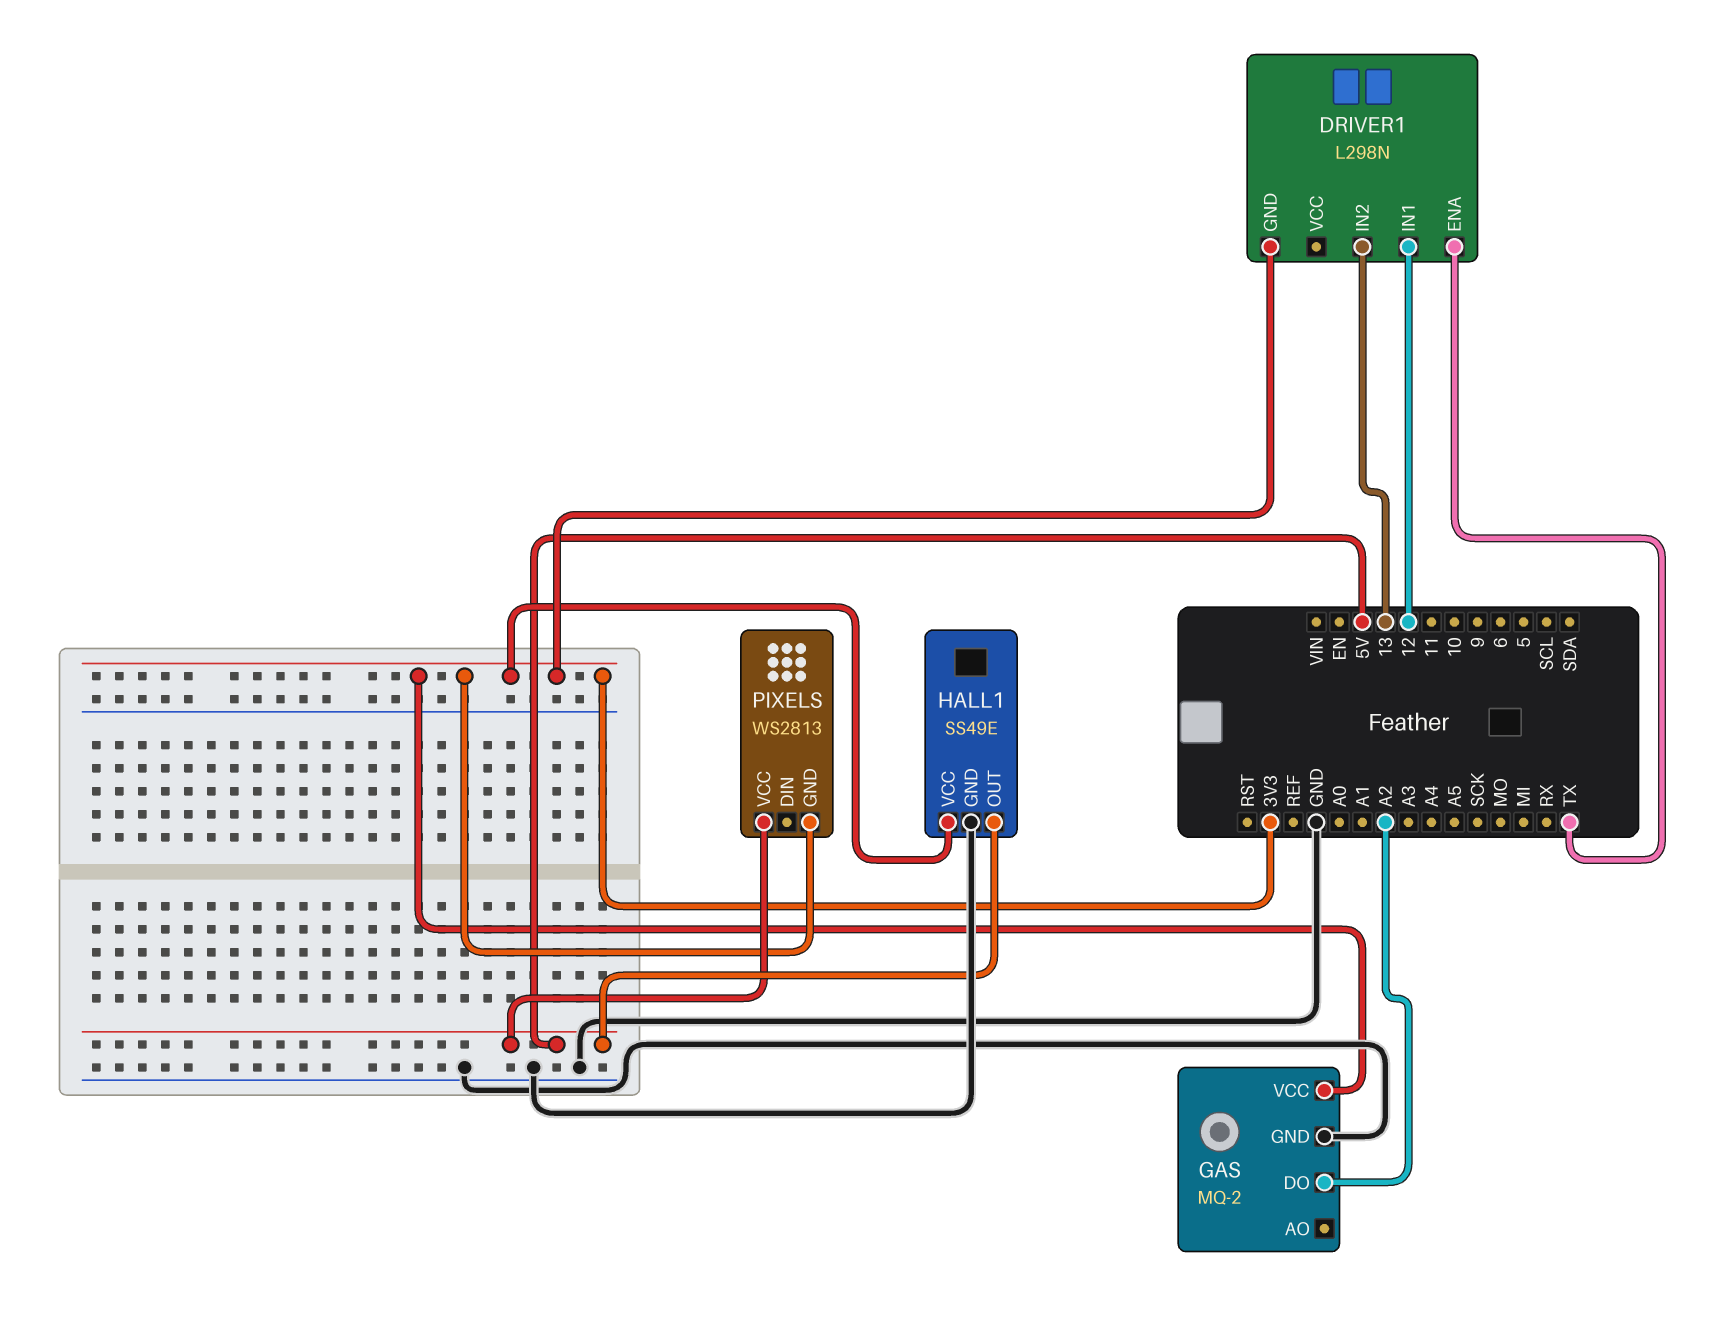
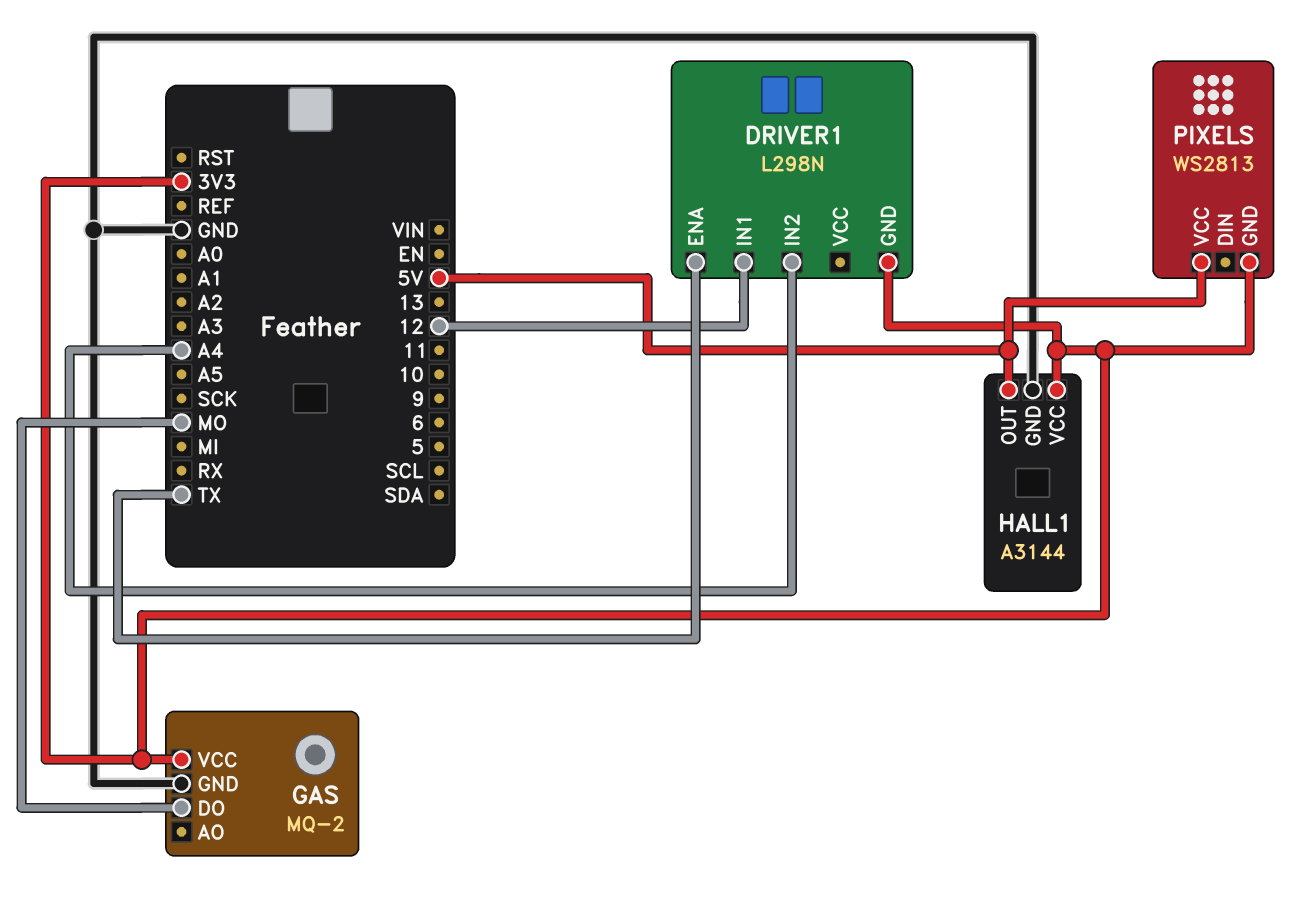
DRIVER1 pin IN2: 13 -> A4
GAS pin DO: A2 -> MO
HALL1: SS49E -> A3144

